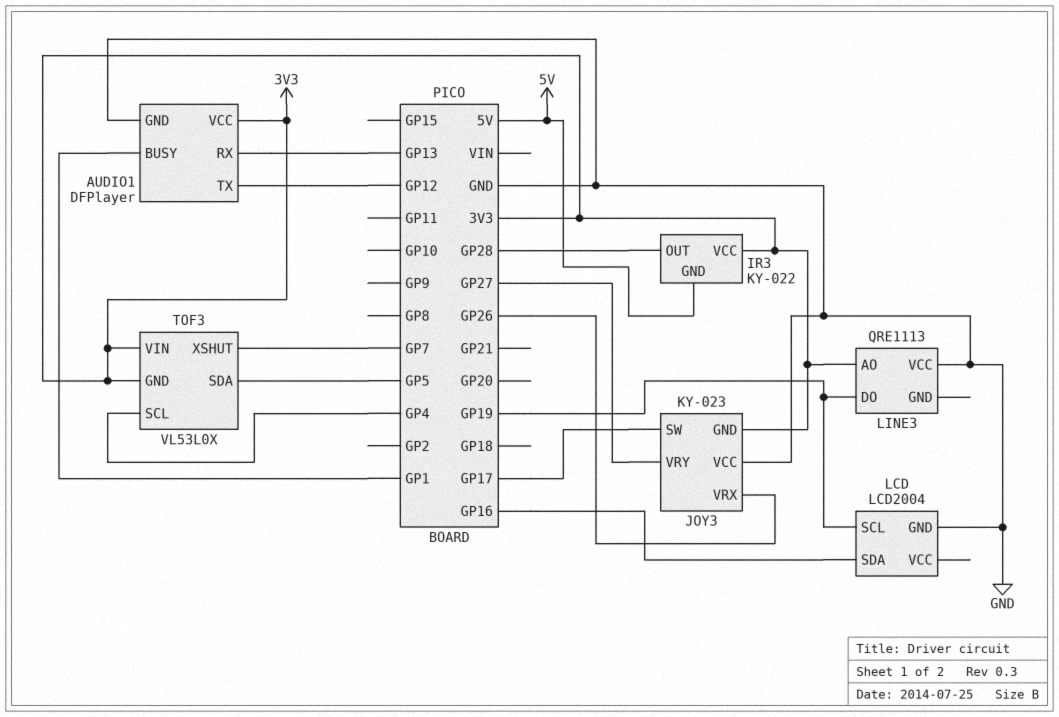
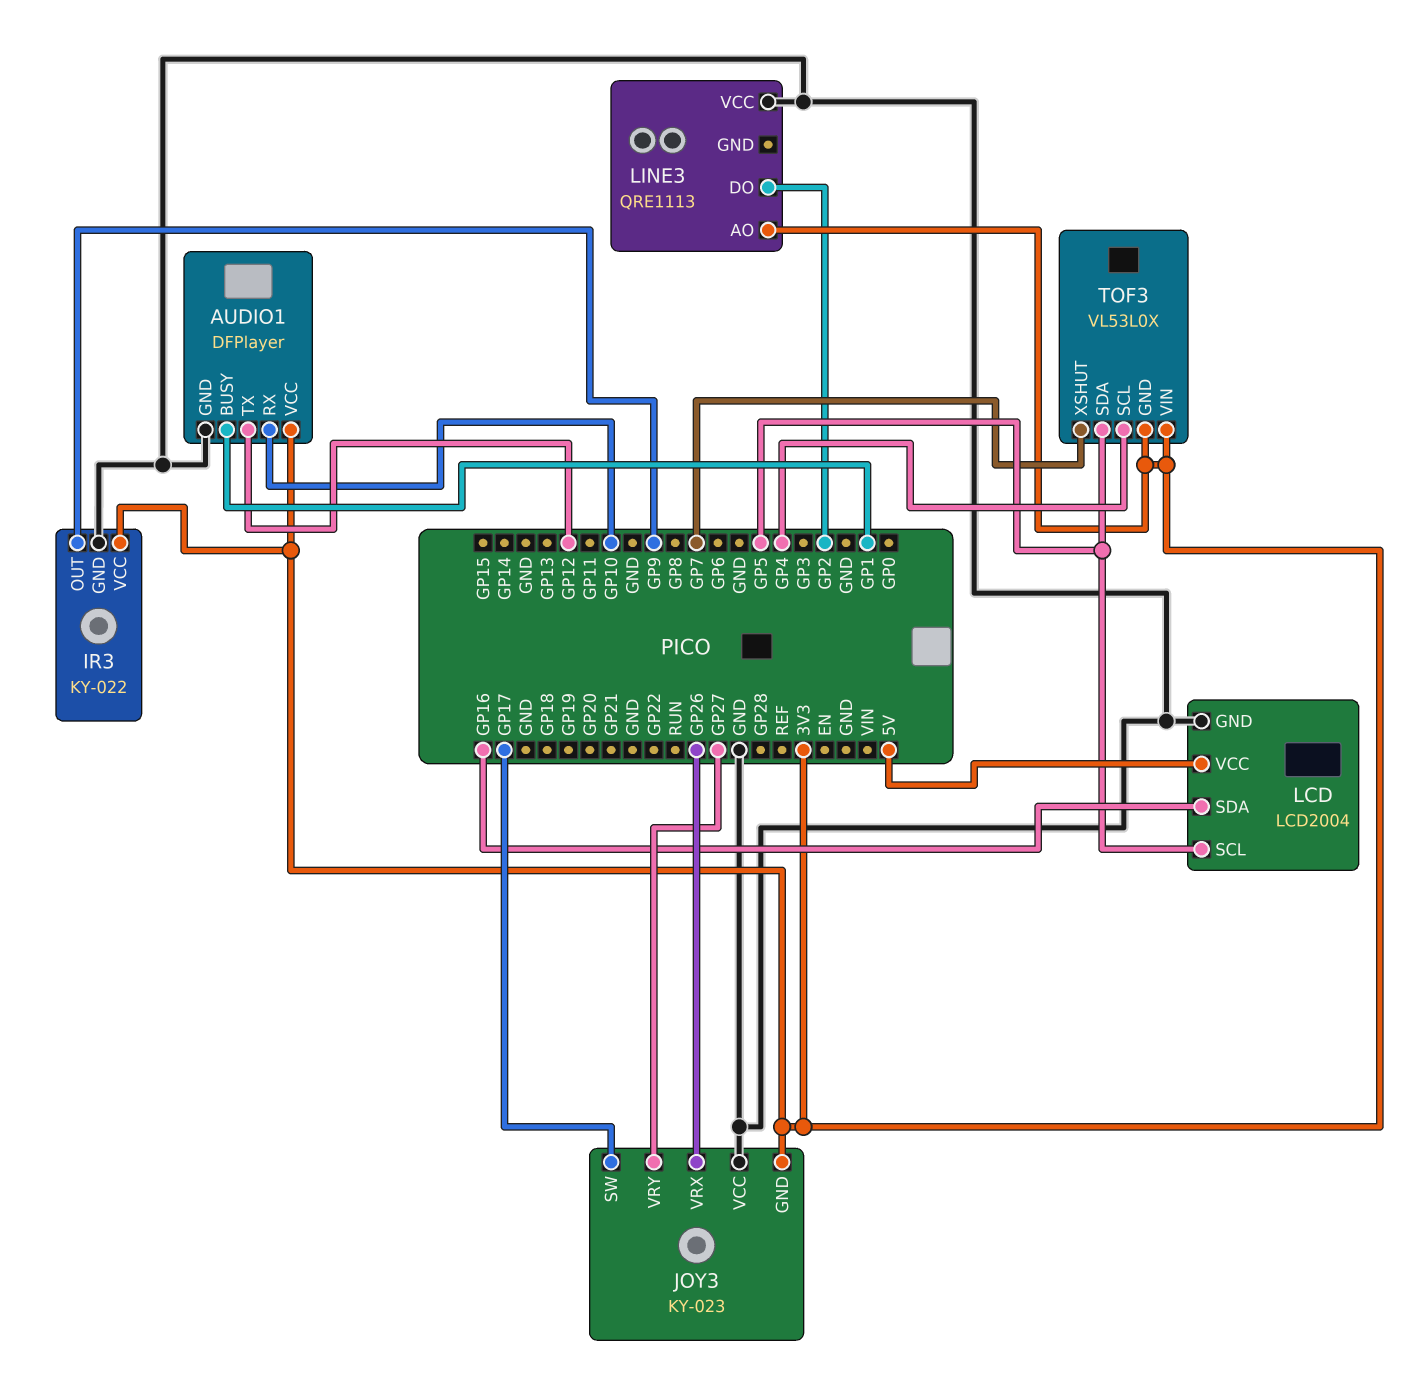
AUDIO1 pin RX: GP13 -> GP10
IR3 pin GND: 5V -> GND
IR3 pin OUT: GP28 -> GP9
LCD pin SCL: GP19 -> GP5
LCD pin VCC: none -> 5V
LINE3 pin DO: GP19 -> GP2

